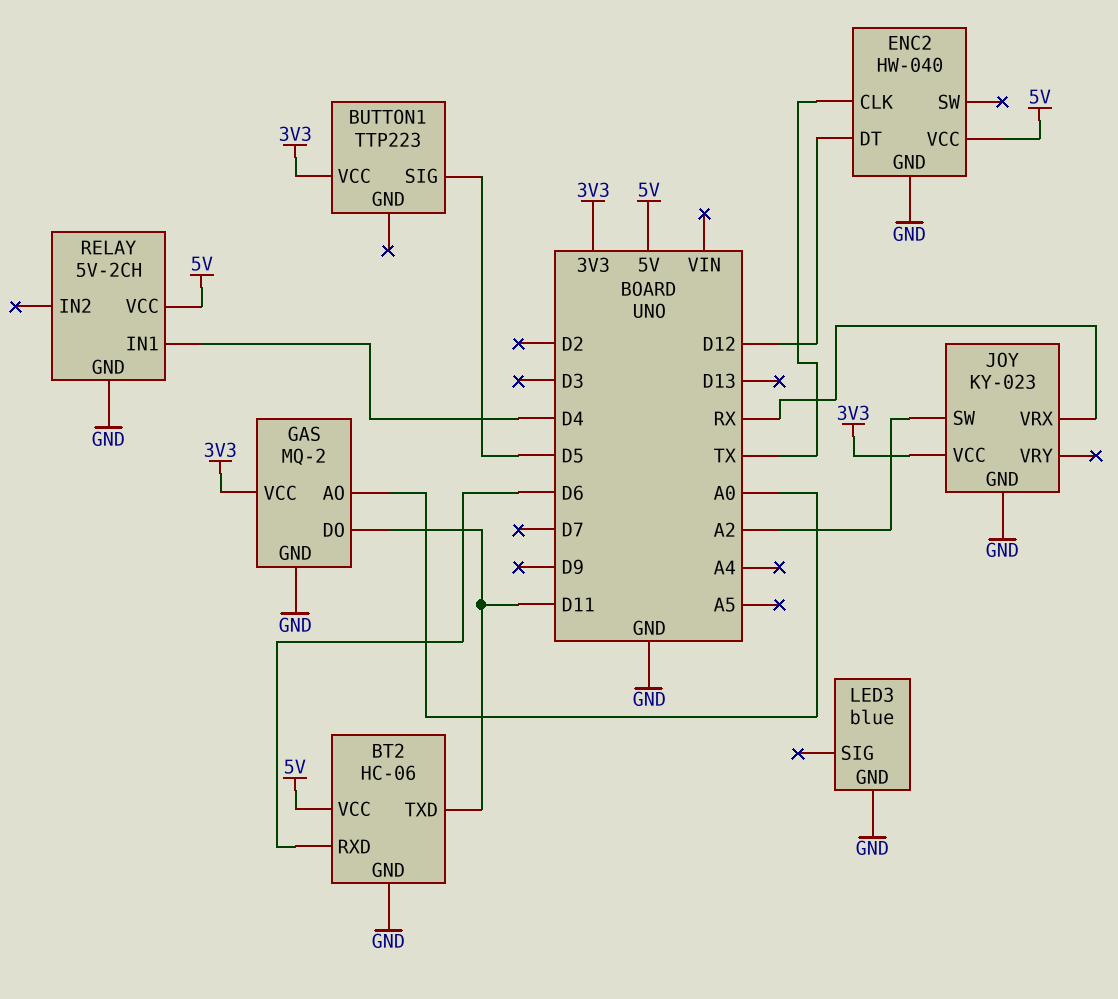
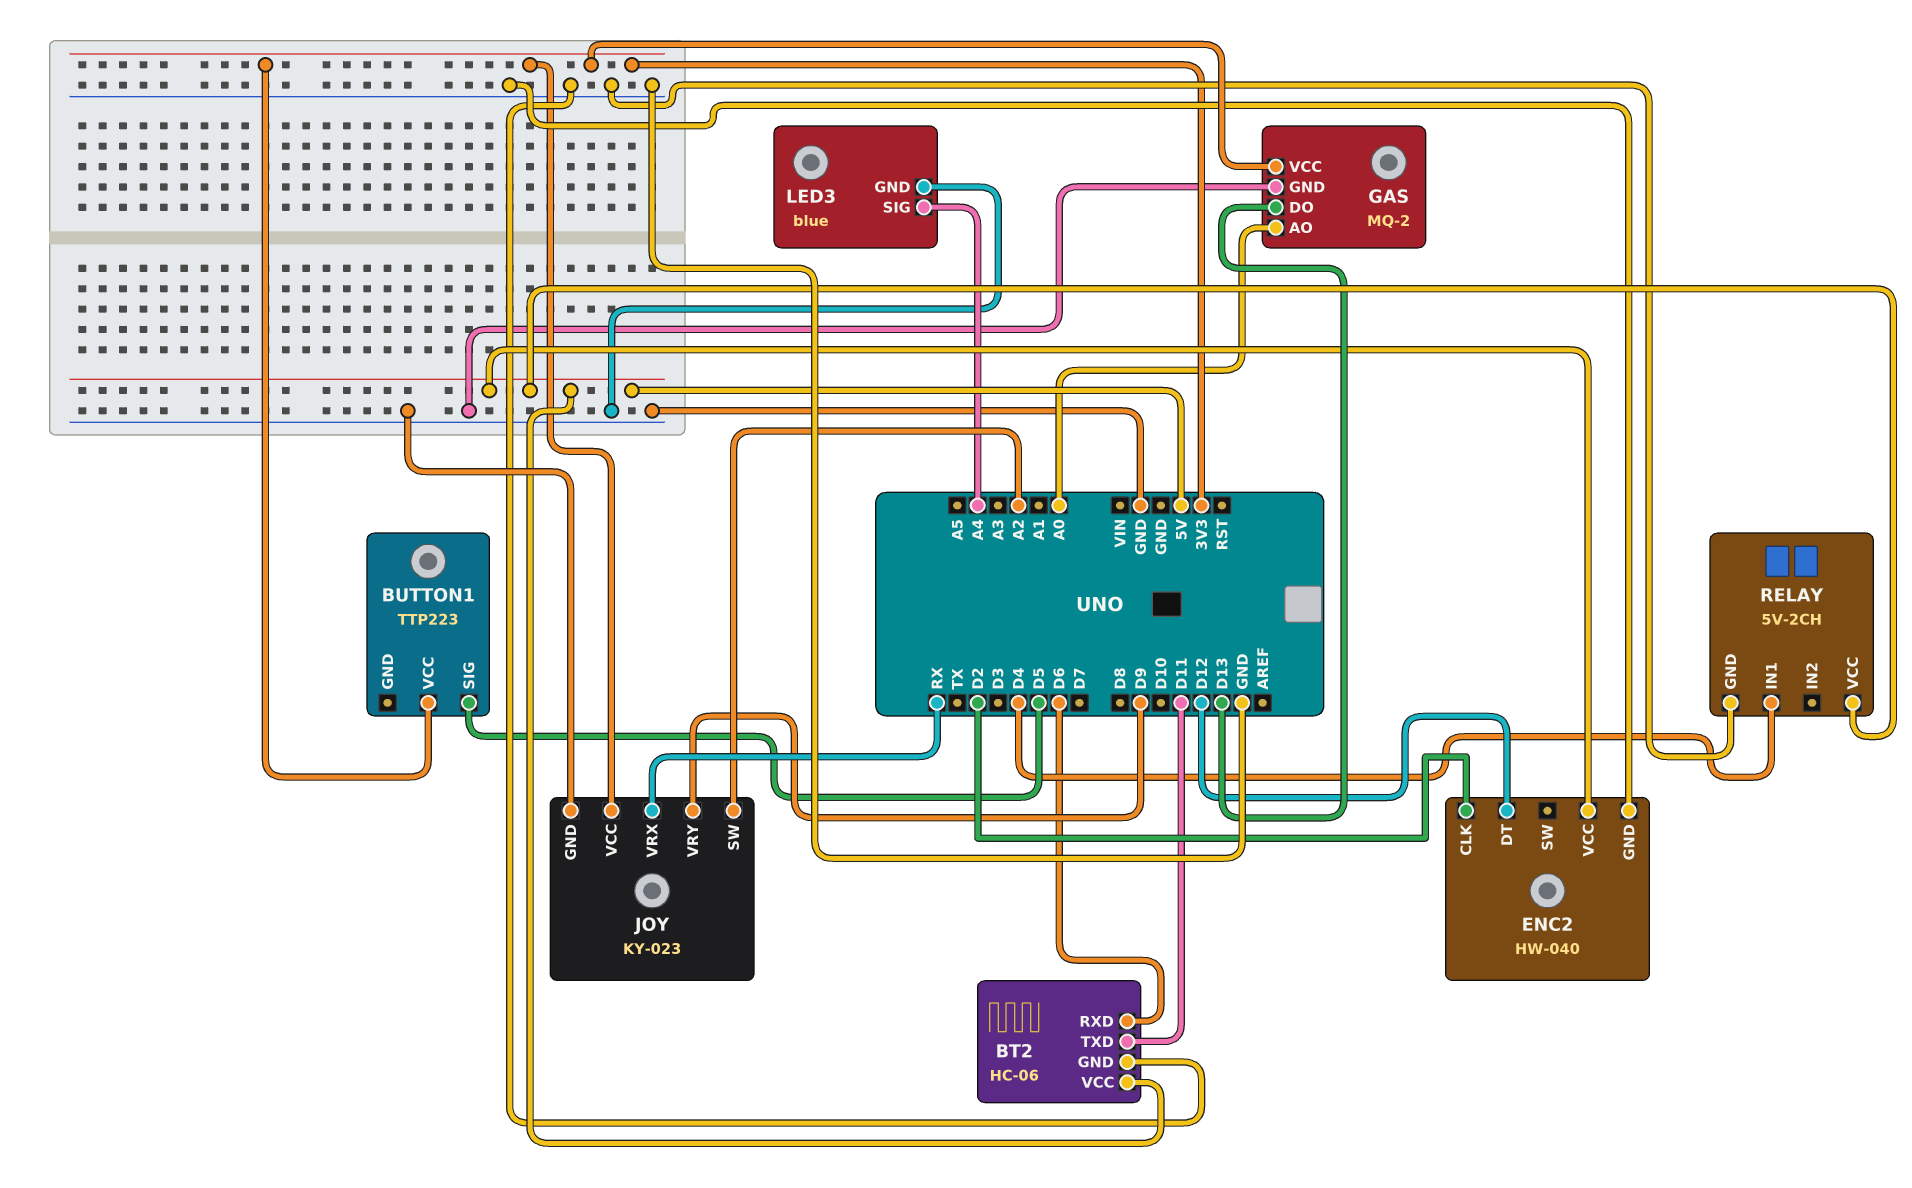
ENC2 pin CLK: TX -> D2
GAS pin DO: D11 -> D13
JOY pin VRY: none -> D9
LED3 pin SIG: none -> A4

